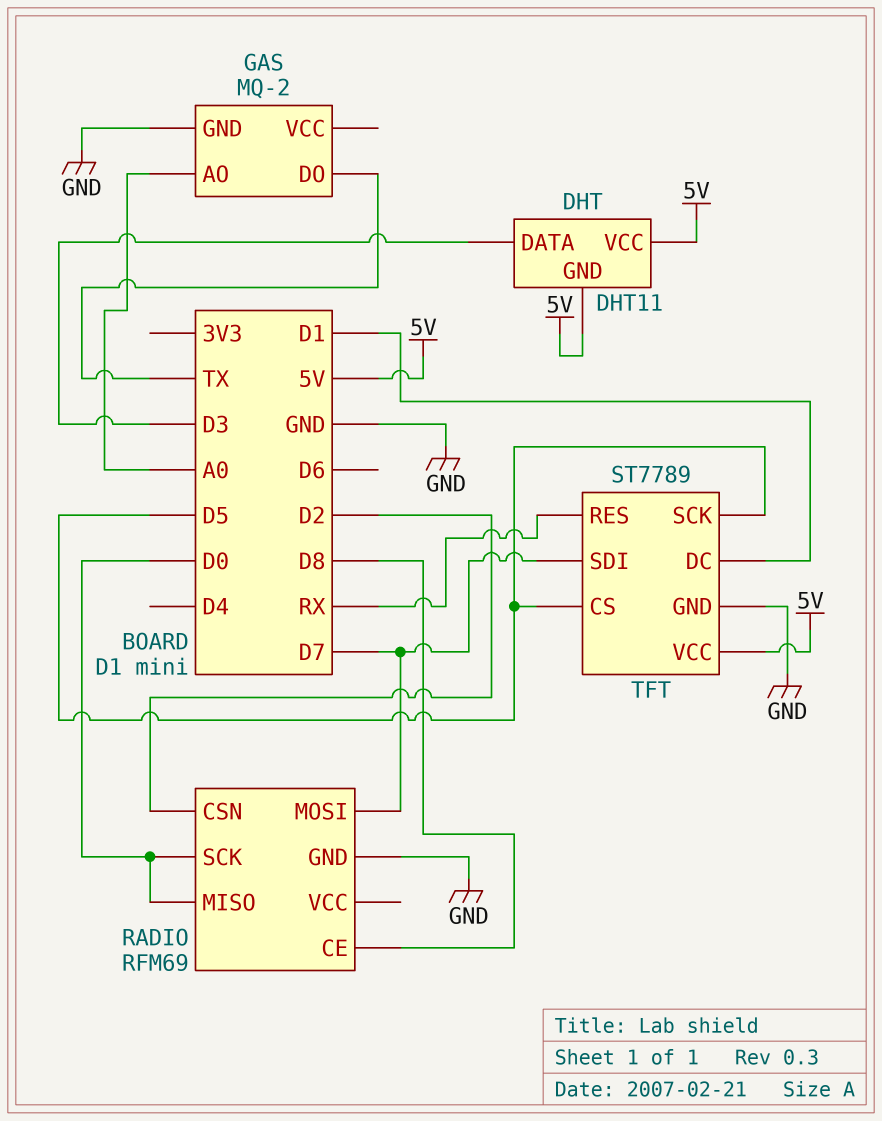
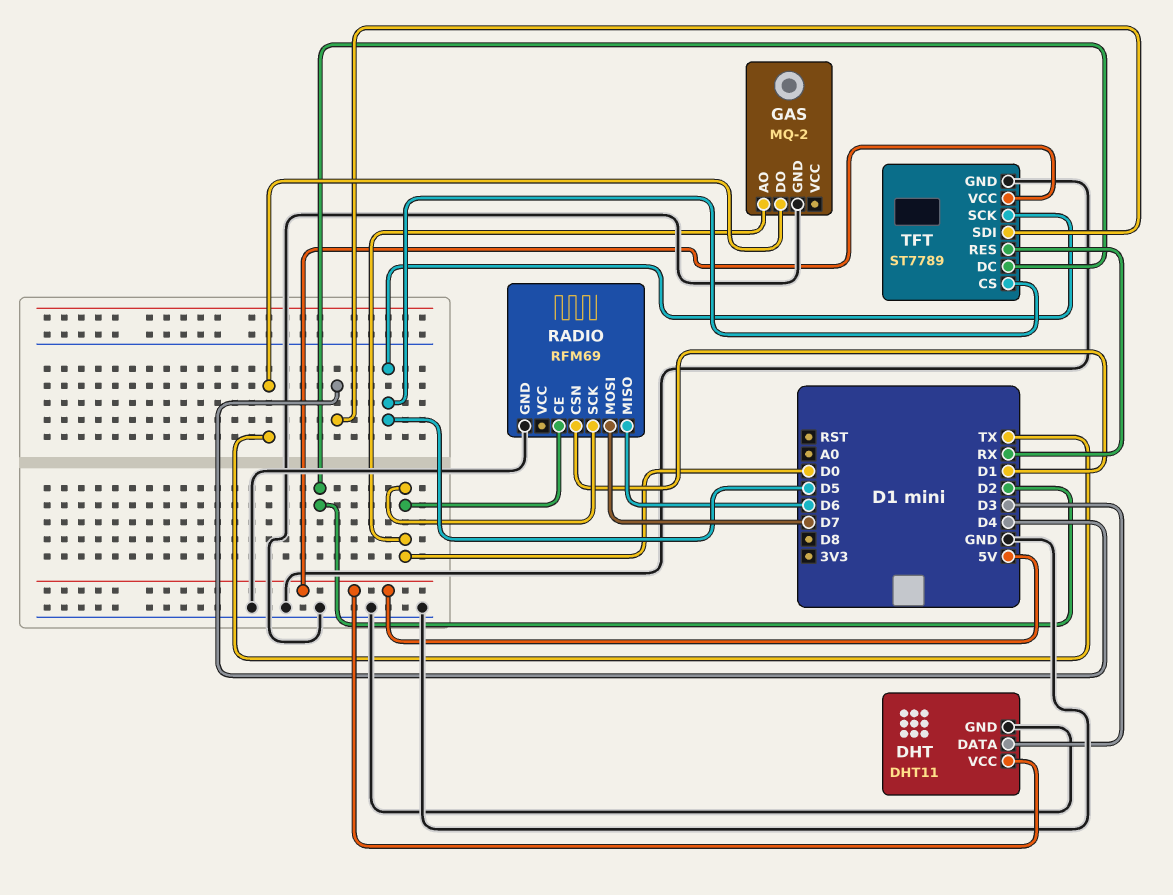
DHT pin GND: 5V -> GND
GAS pin AO: A0 -> D0
RADIO pin CE: D8 -> D0
RADIO pin CSN: D2 -> D1
RADIO pin MISO: D0 -> D6
TFT pin DC: D1 -> D2
TFT pin SDI: D7 -> D4

